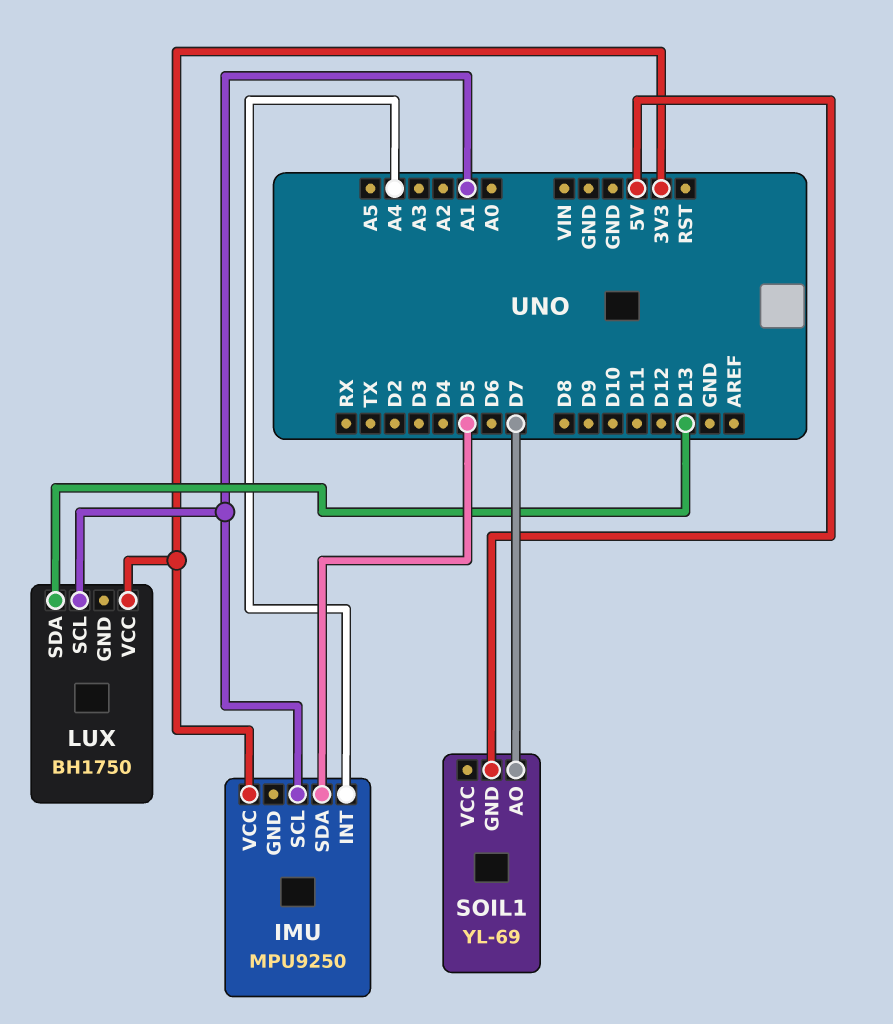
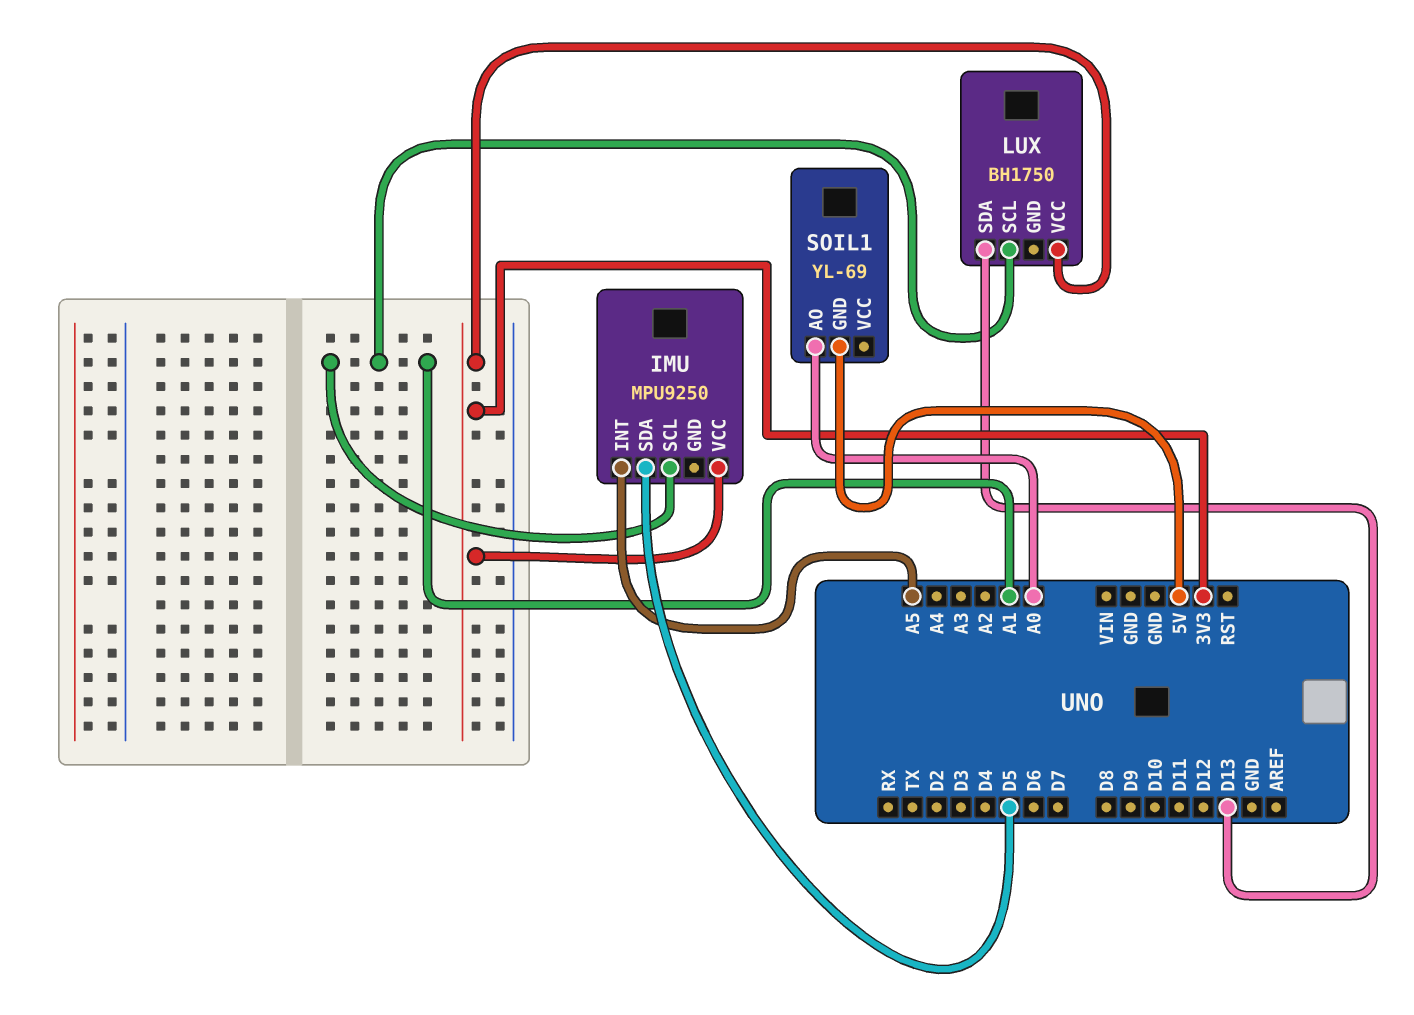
IMU pin INT: A4 -> A5
SOIL1 pin AO: D7 -> A0

